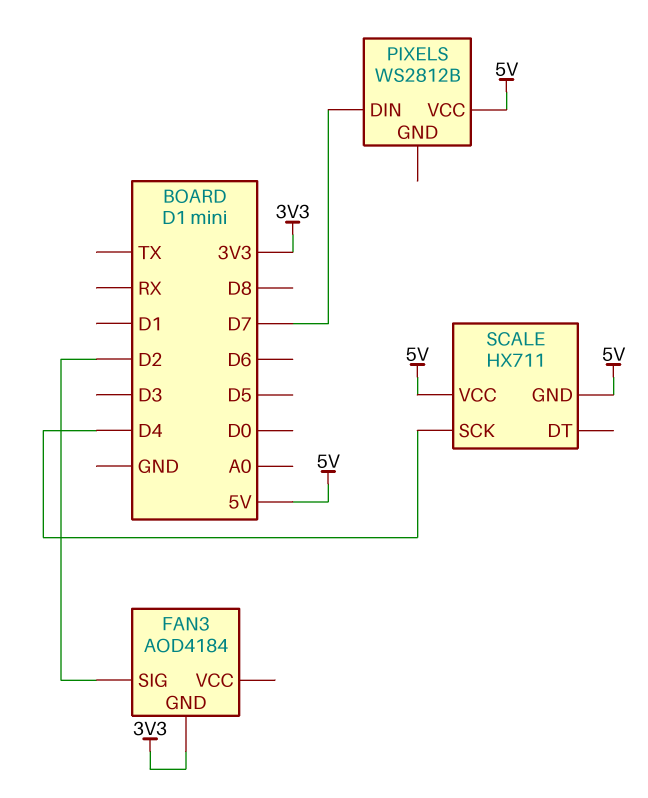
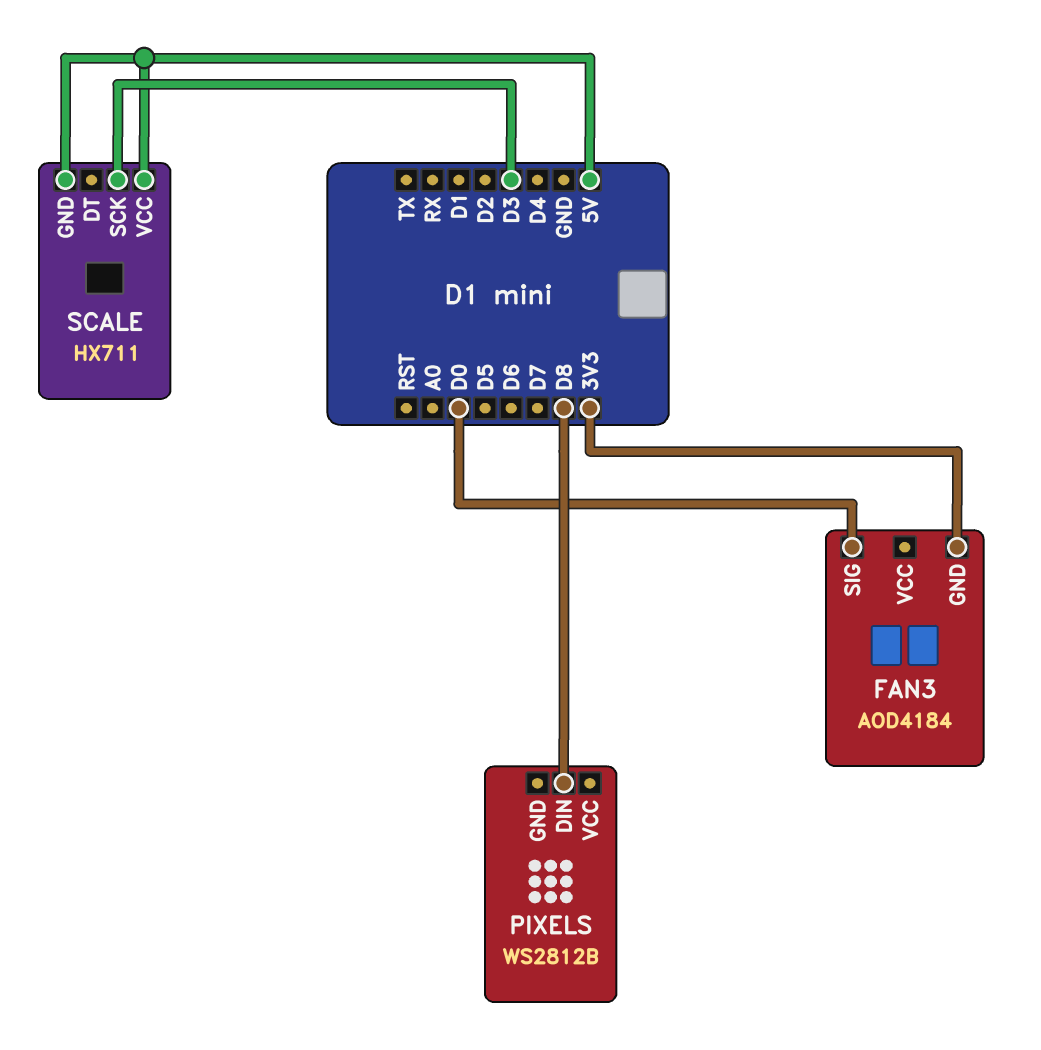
FAN3 pin SIG: D2 -> D0
PIXELS pin DIN: D7 -> D8
PIXELS pin VCC: 5V -> none
SCALE pin SCK: D4 -> D3

